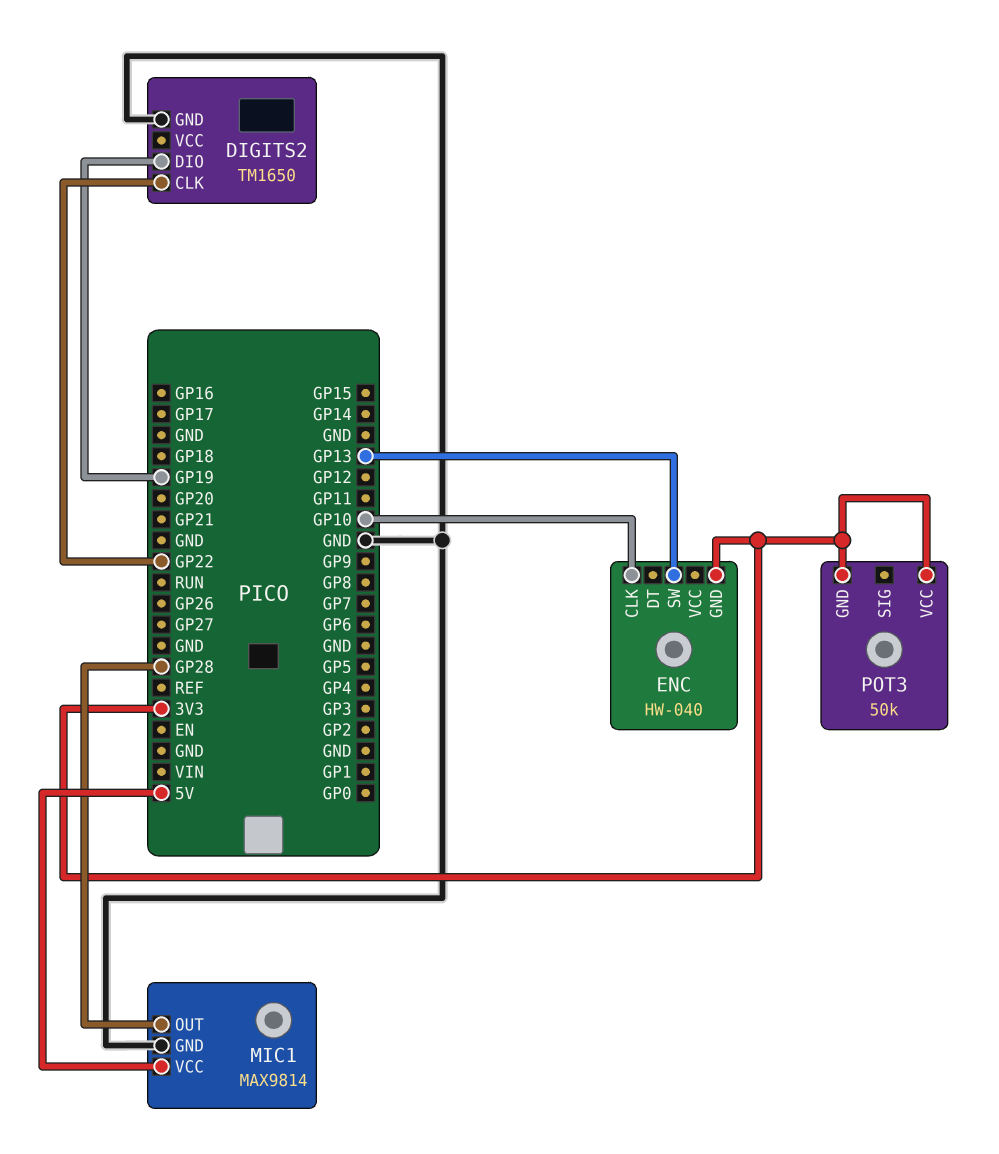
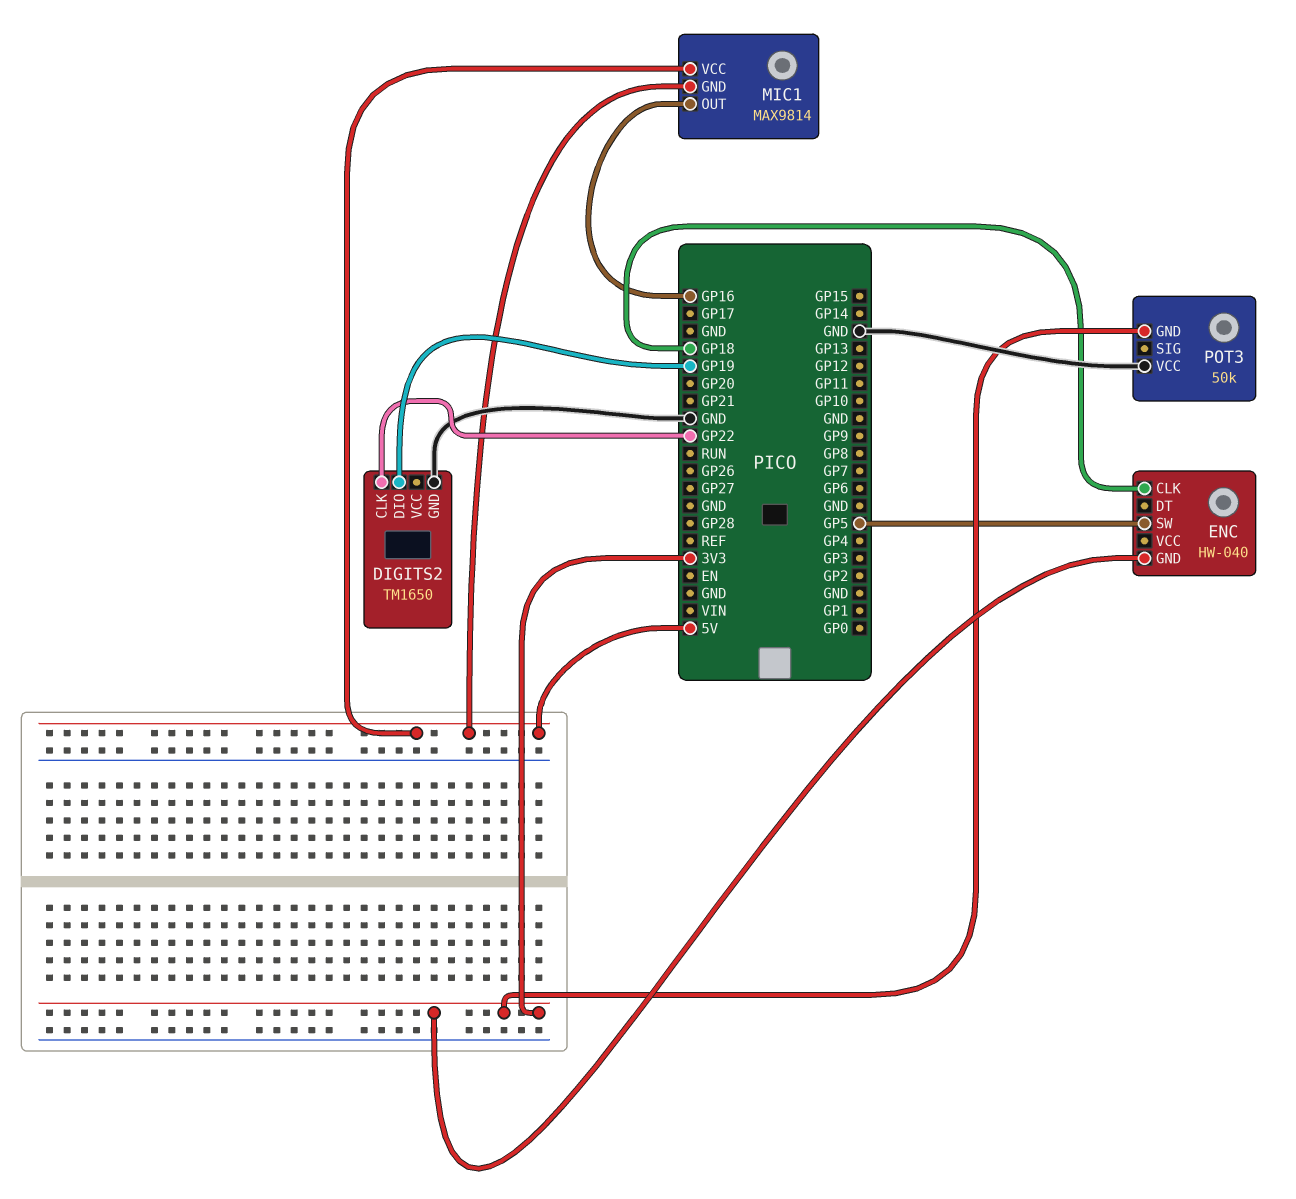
ENC pin CLK: GP10 -> GP18
ENC pin SW: GP13 -> GP5
MIC1 pin GND: GND -> 5V
MIC1 pin OUT: GP28 -> GP16
POT3 pin VCC: 3V3 -> GND

